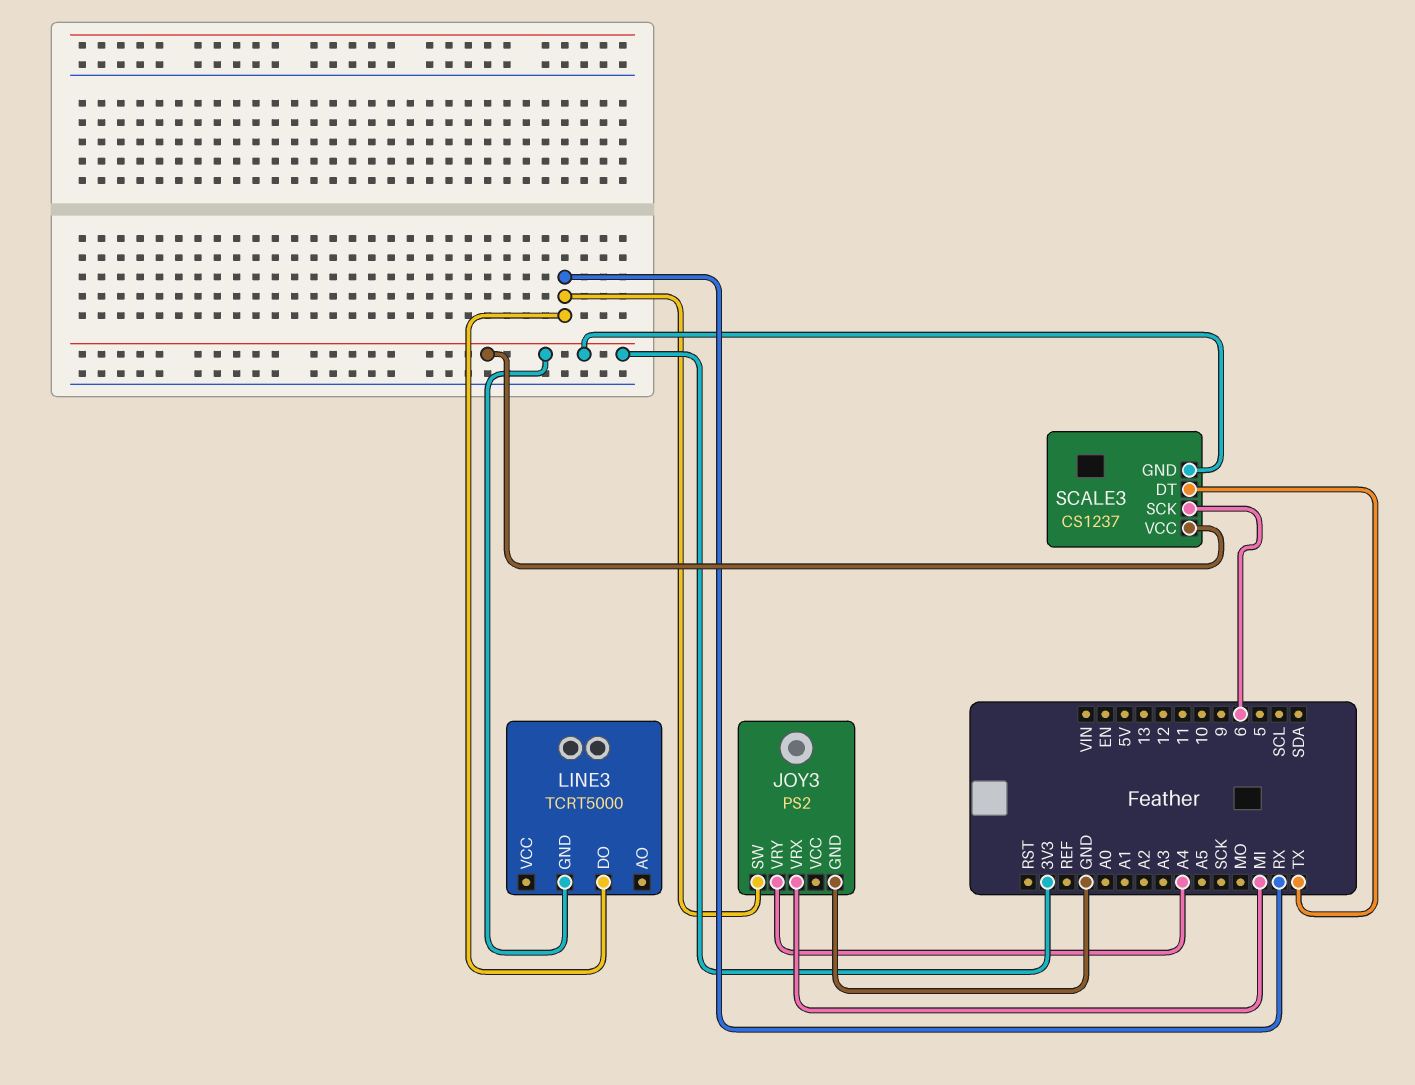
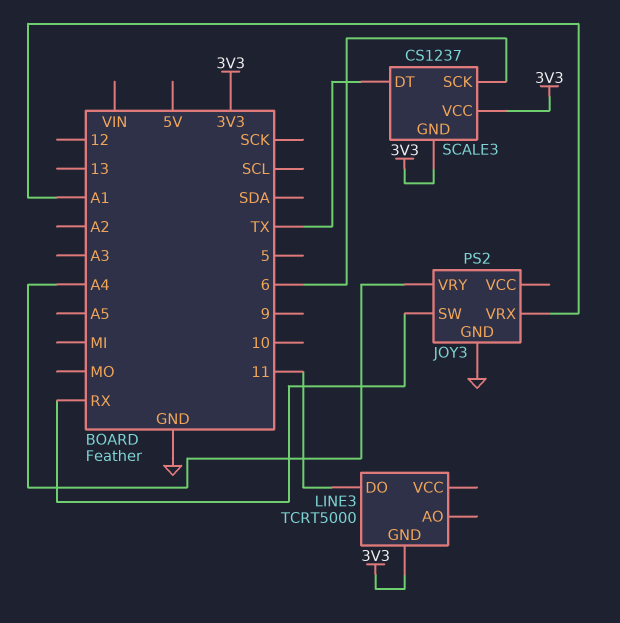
JOY3 pin VRX: MI -> A1
LINE3 pin DO: RX -> 11

